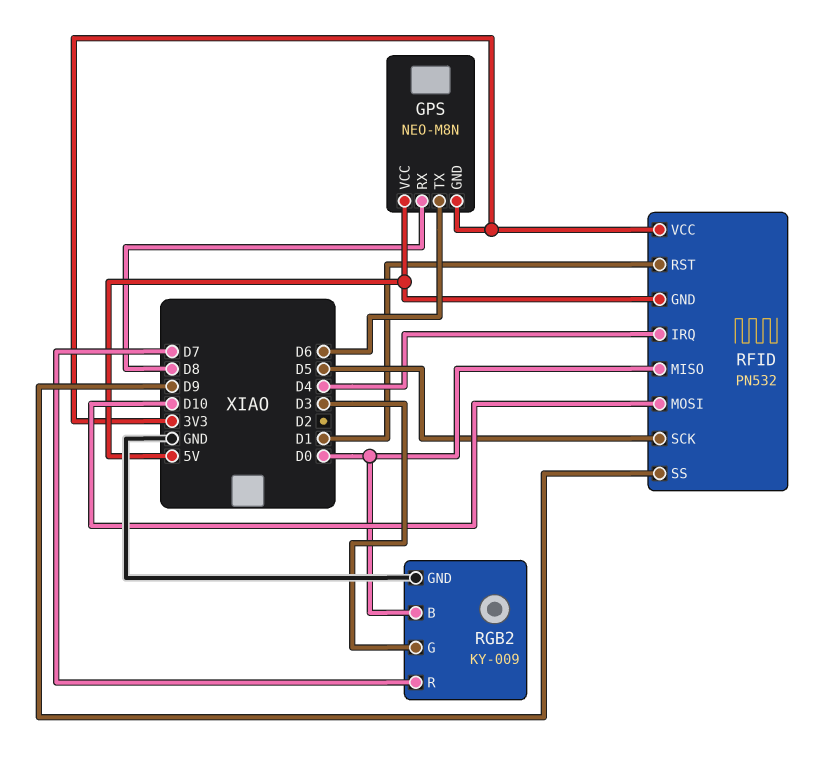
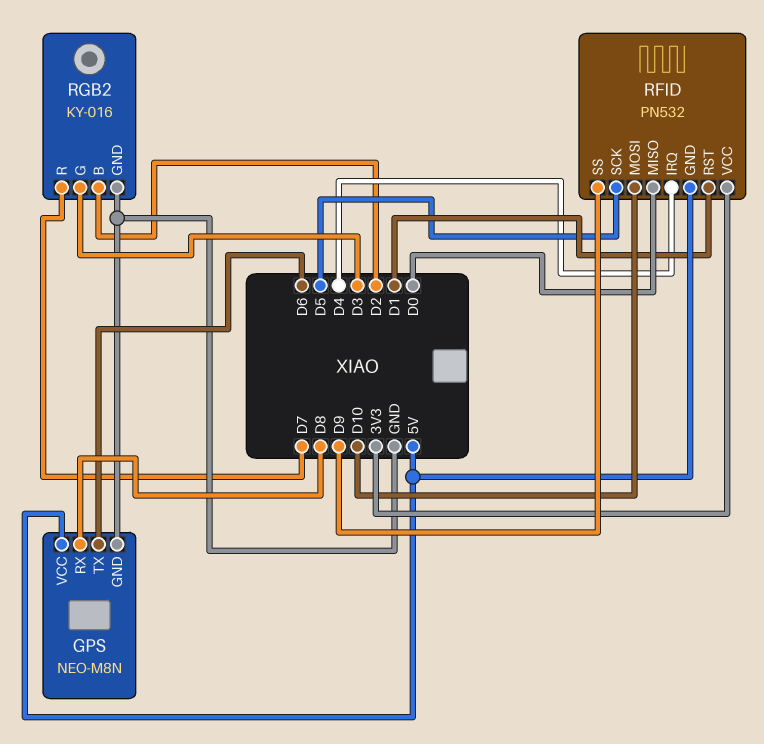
GPS pin GND: 3V3 -> GND
RGB2: KY-009 -> KY-016
RGB2 pin B: D0 -> D2

